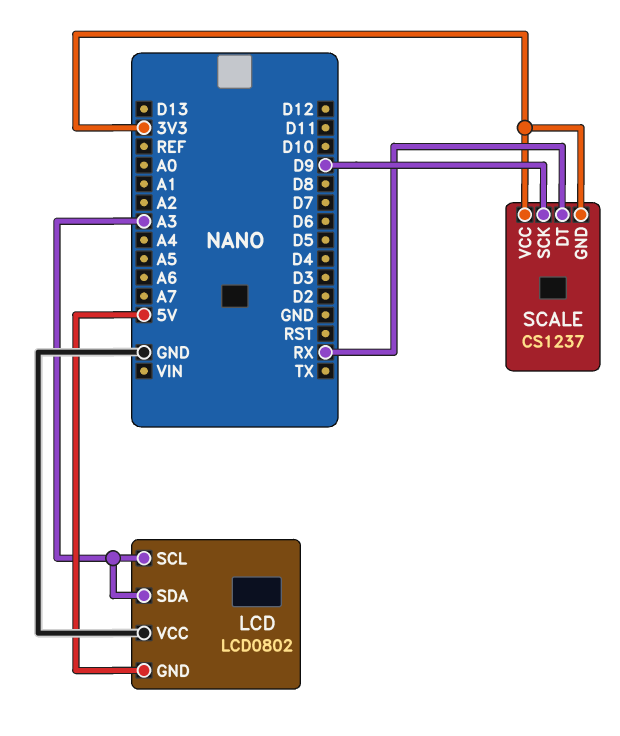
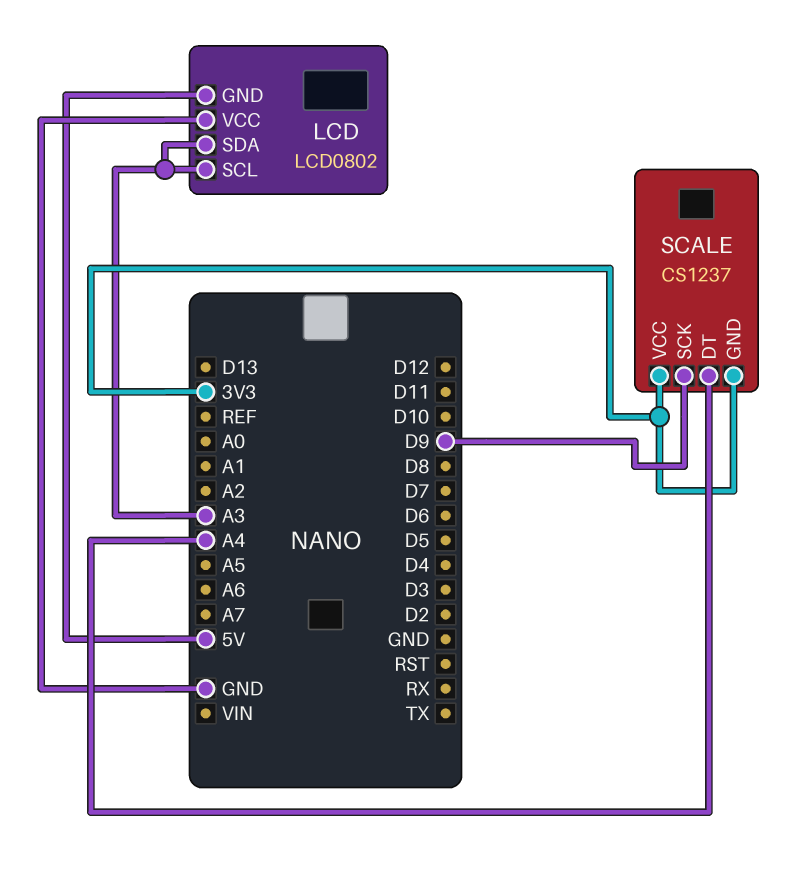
SCALE pin DT: RX -> A4

